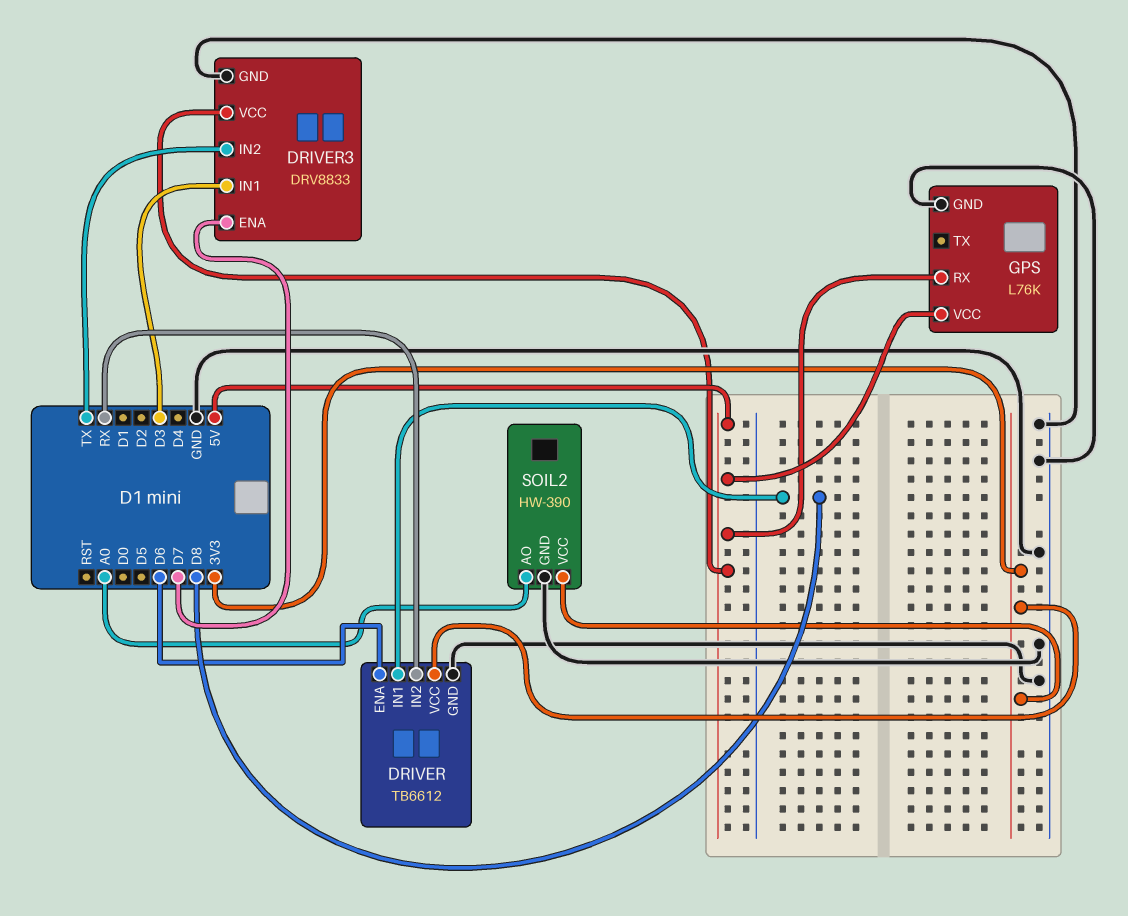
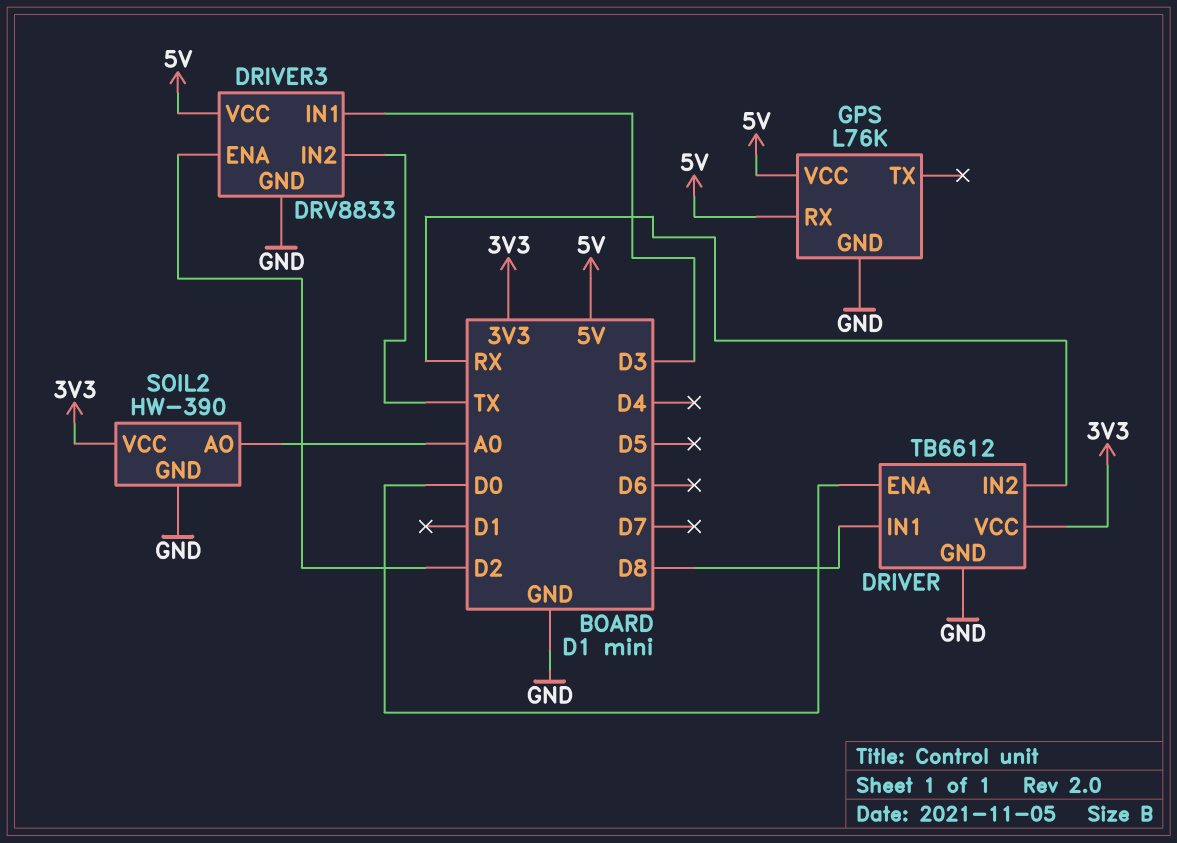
DRIVER pin ENA: D6 -> D0
DRIVER3 pin ENA: D7 -> D2

